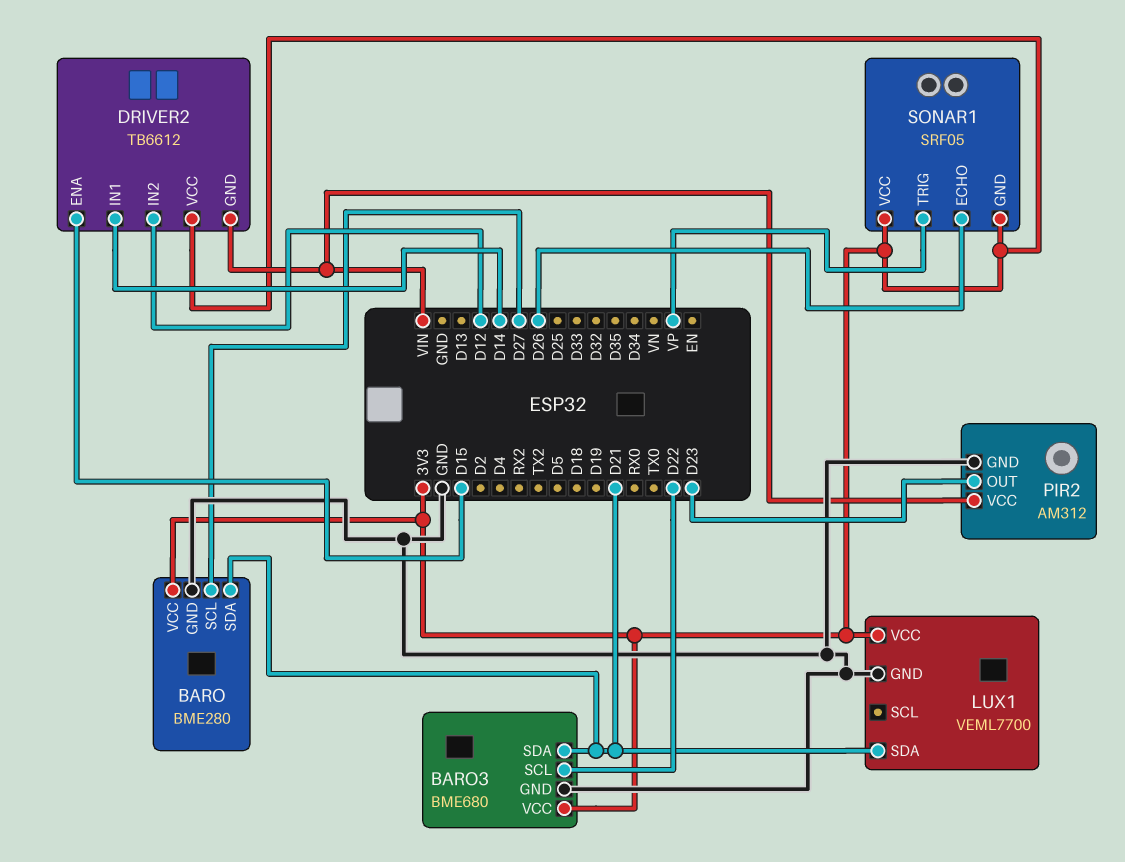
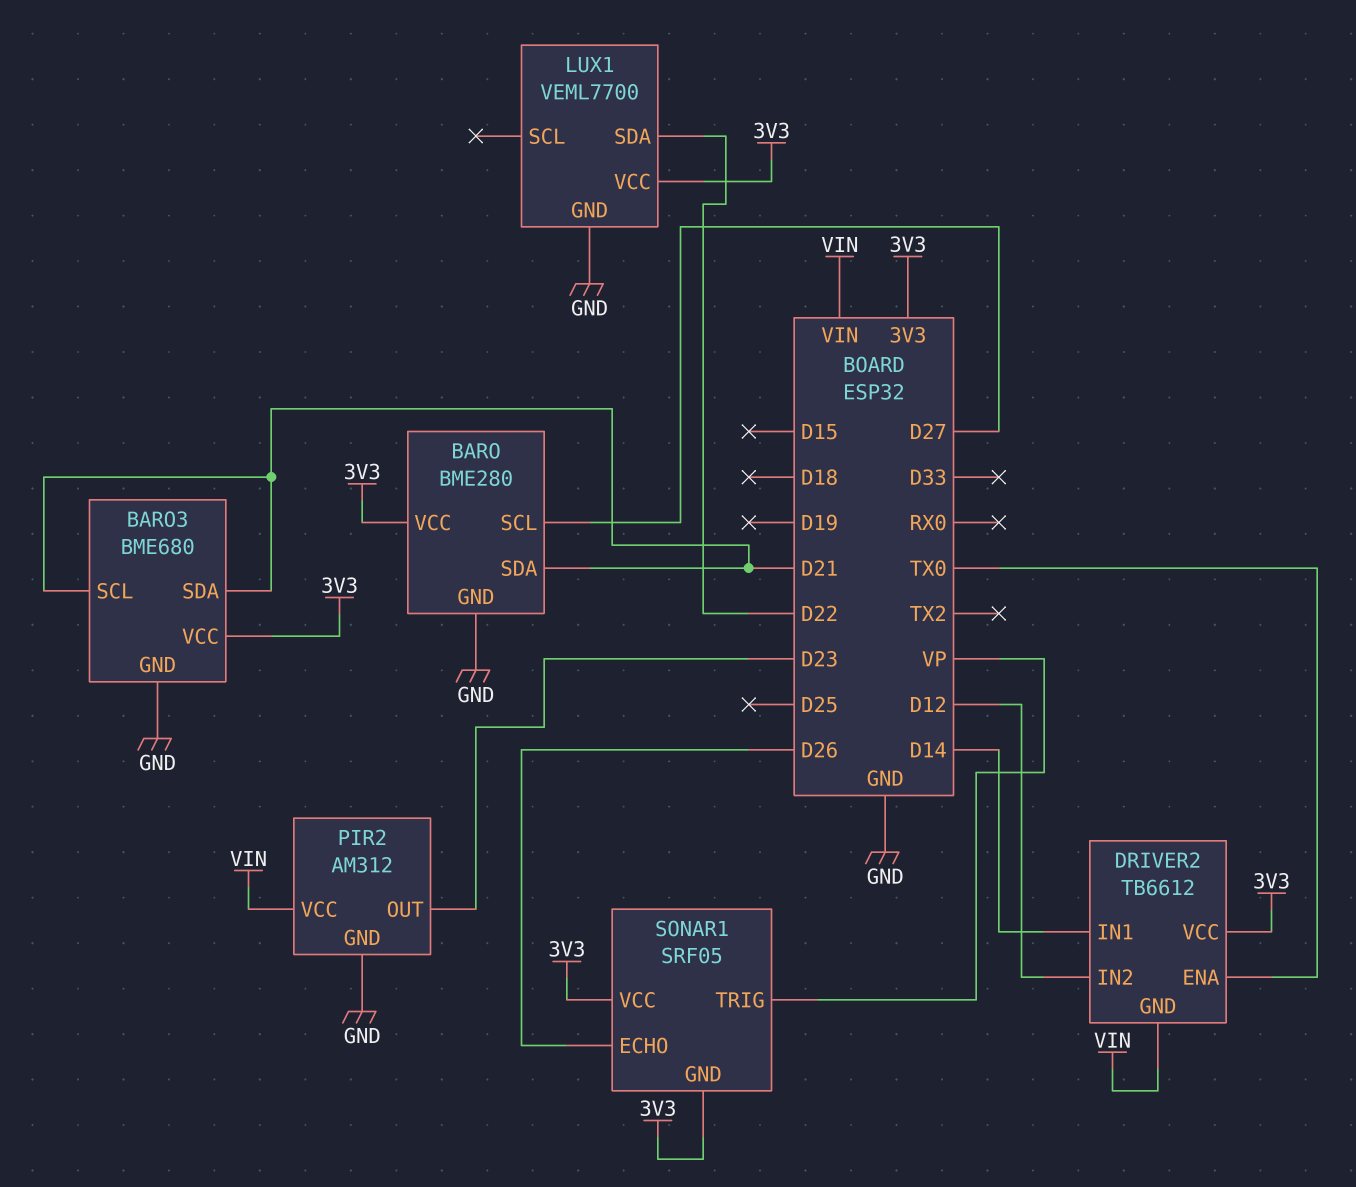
BARO3 pin SCL: D22 -> D21
DRIVER2 pin ENA: D15 -> TX0
LUX1 pin SDA: D21 -> D22

